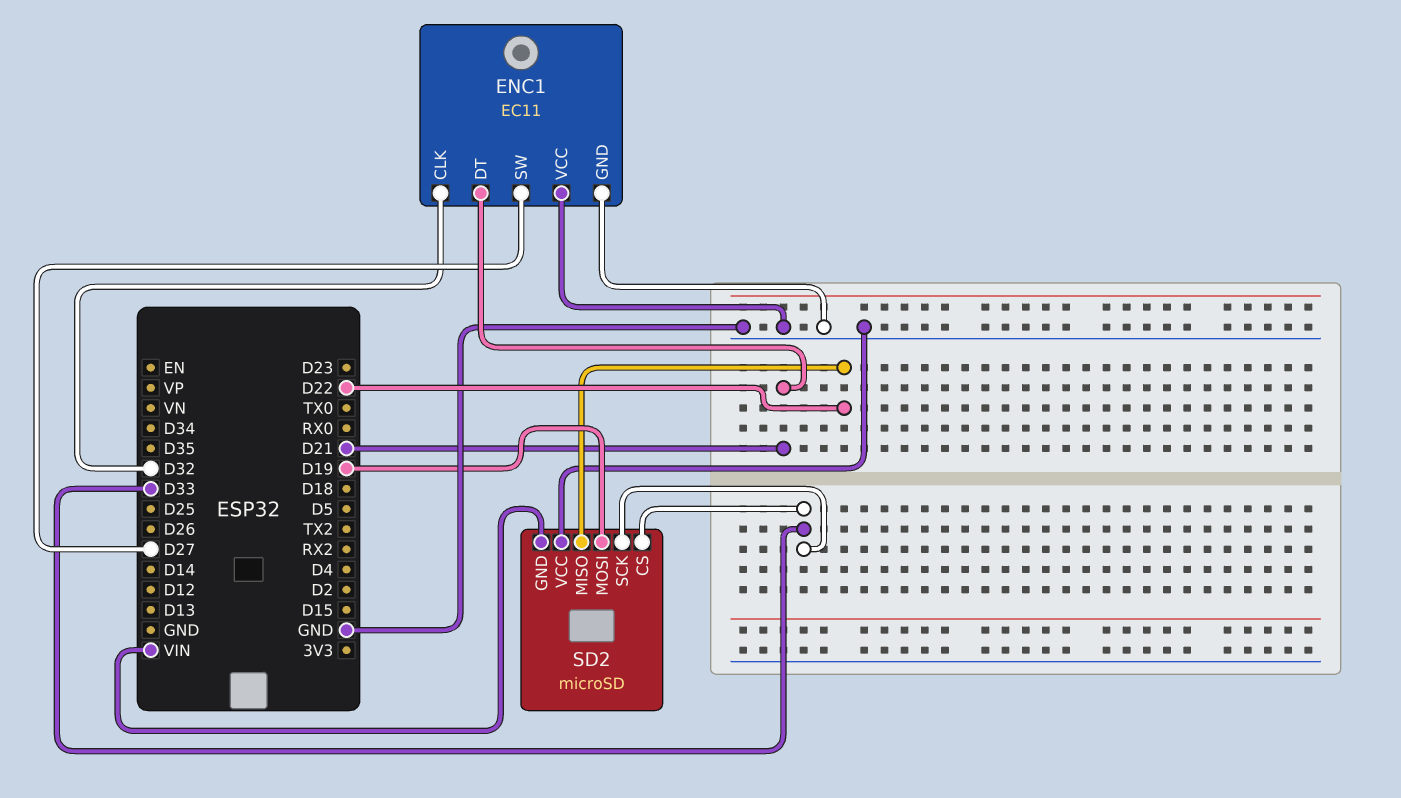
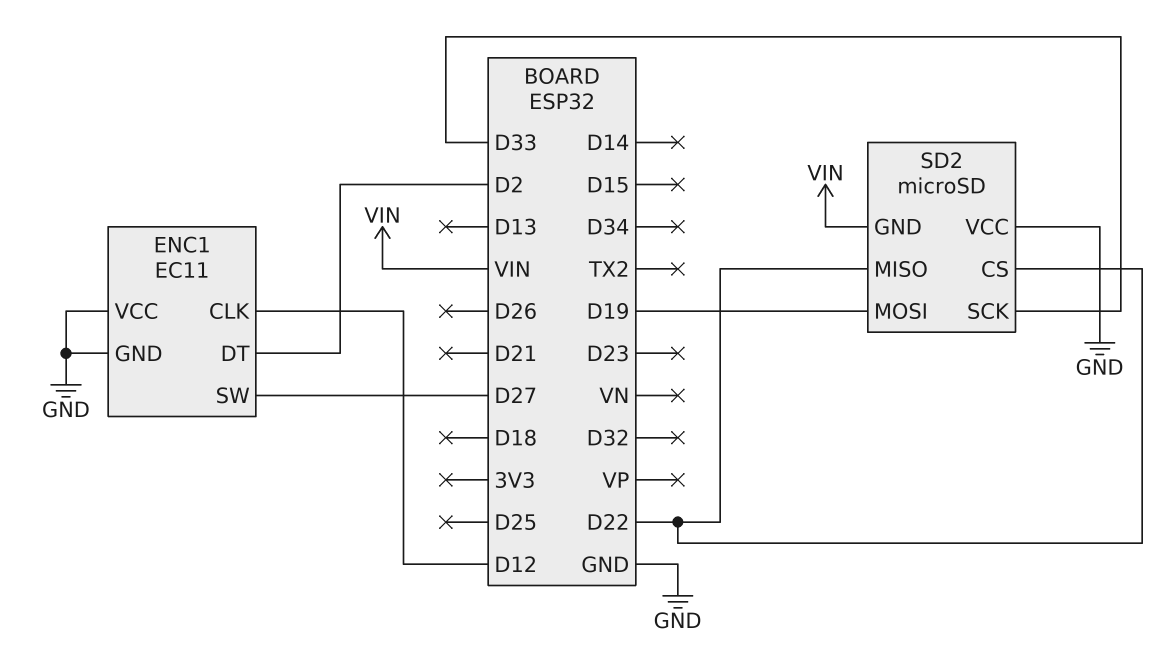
ENC1 pin CLK: D32 -> D12
ENC1 pin DT: D21 -> D2
SD2 pin CS: D33 -> D22

